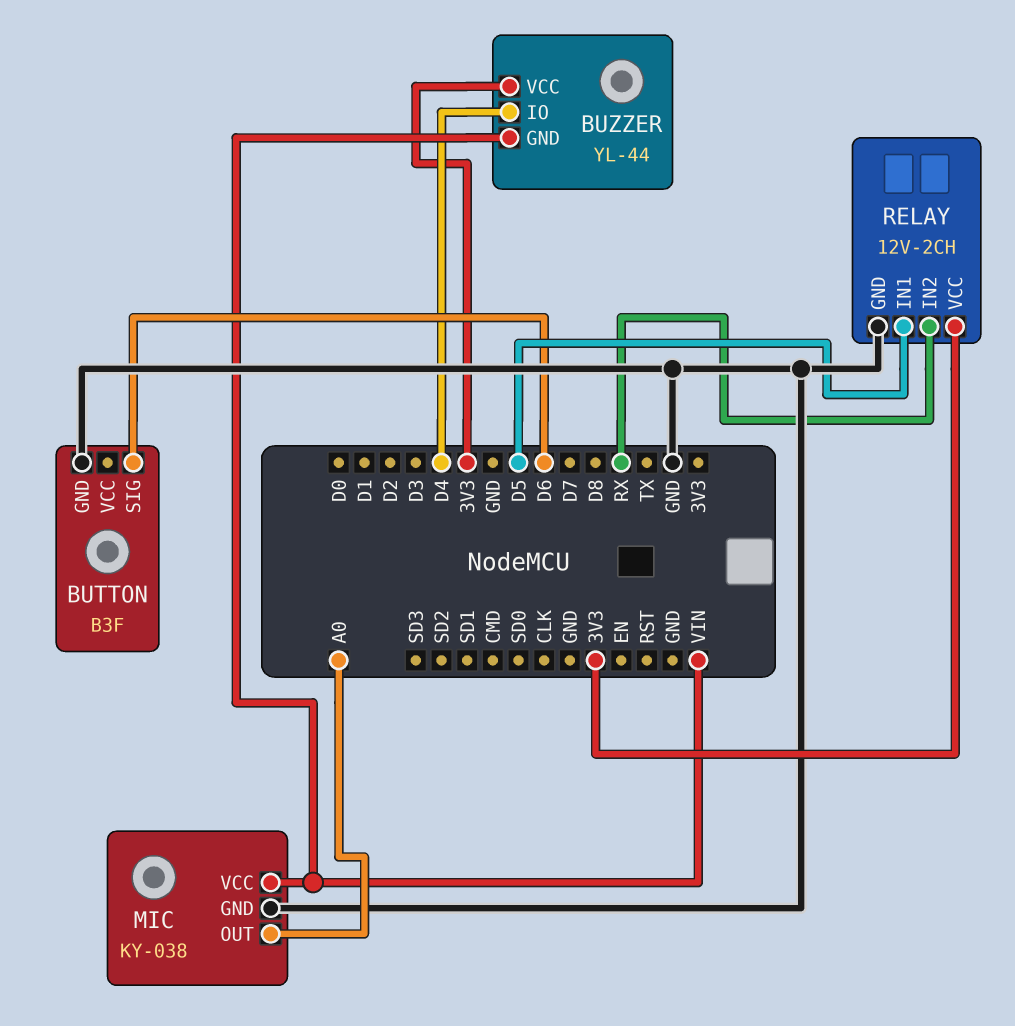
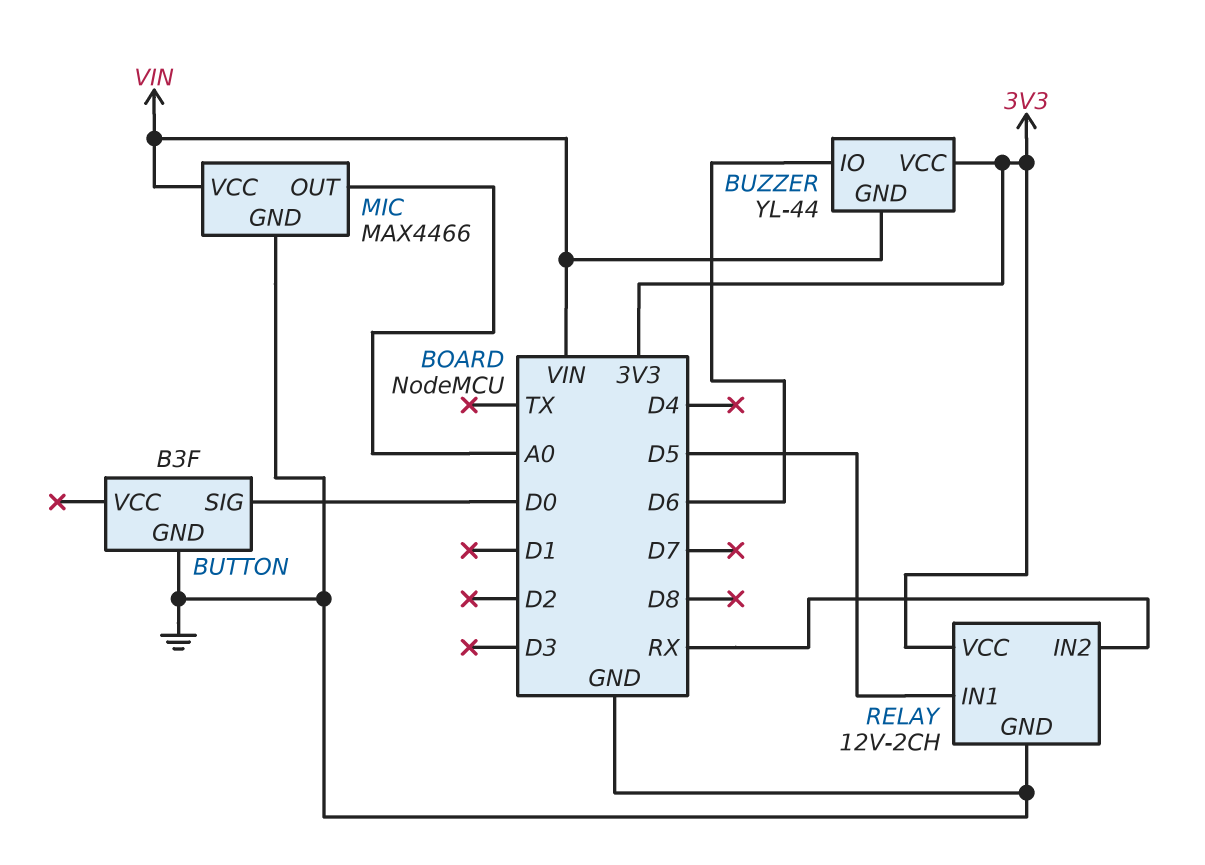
BUTTON pin SIG: D6 -> D0
BUZZER pin IO: D4 -> D6
MIC: KY-038 -> MAX4466

